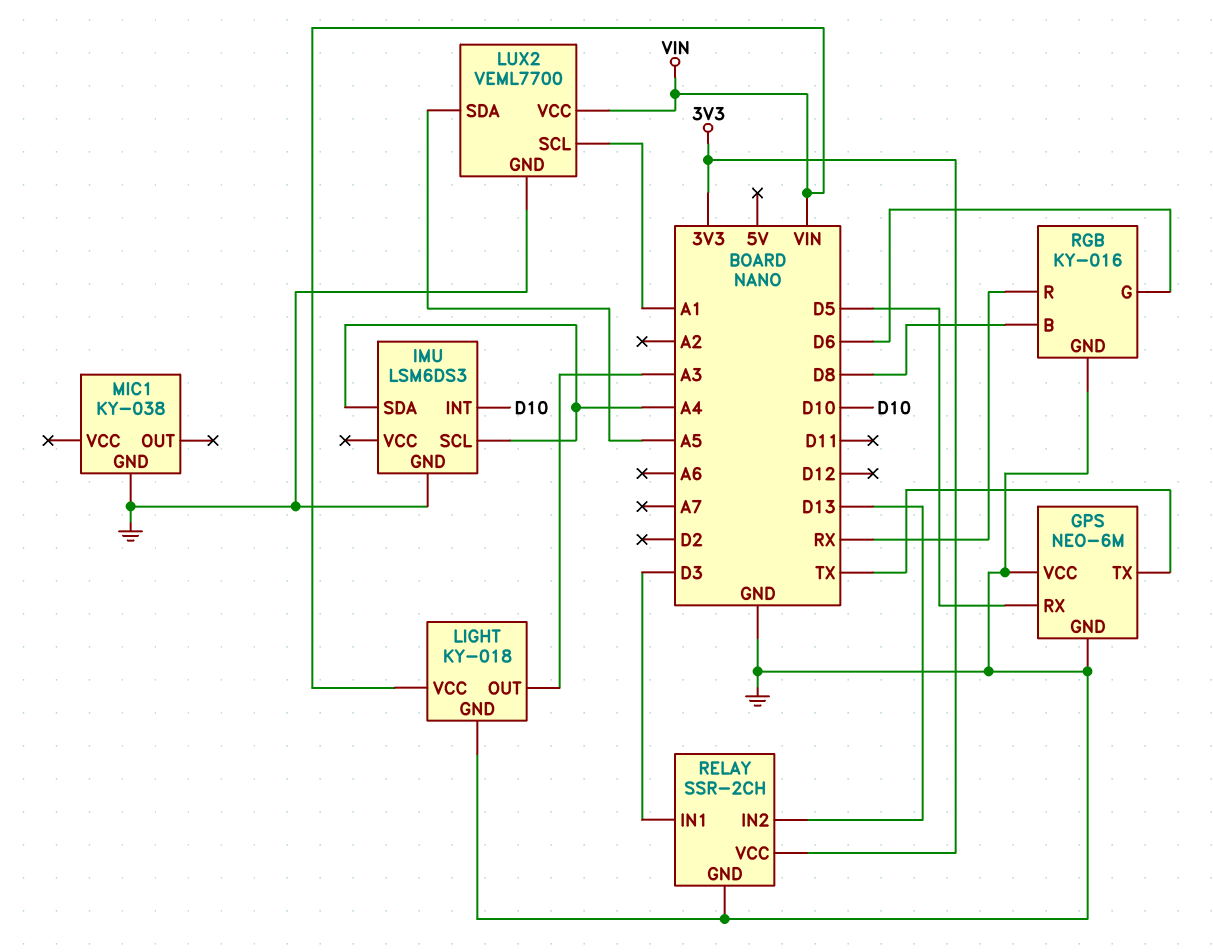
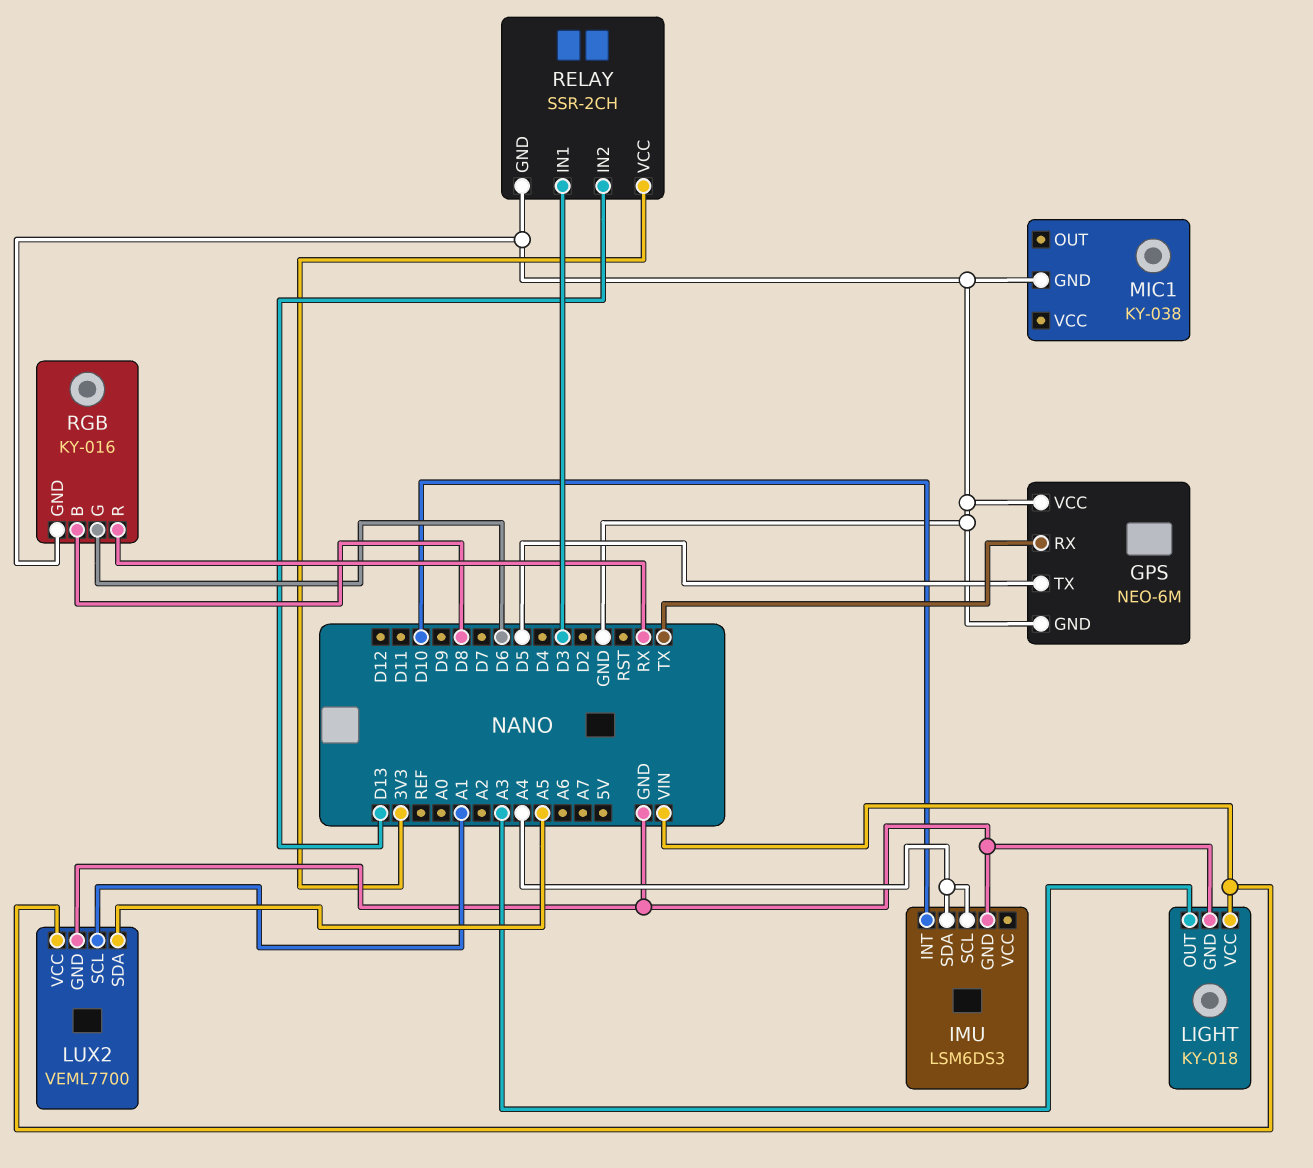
GPS pin RX: D5 -> TX
GPS pin TX: TX -> D5

